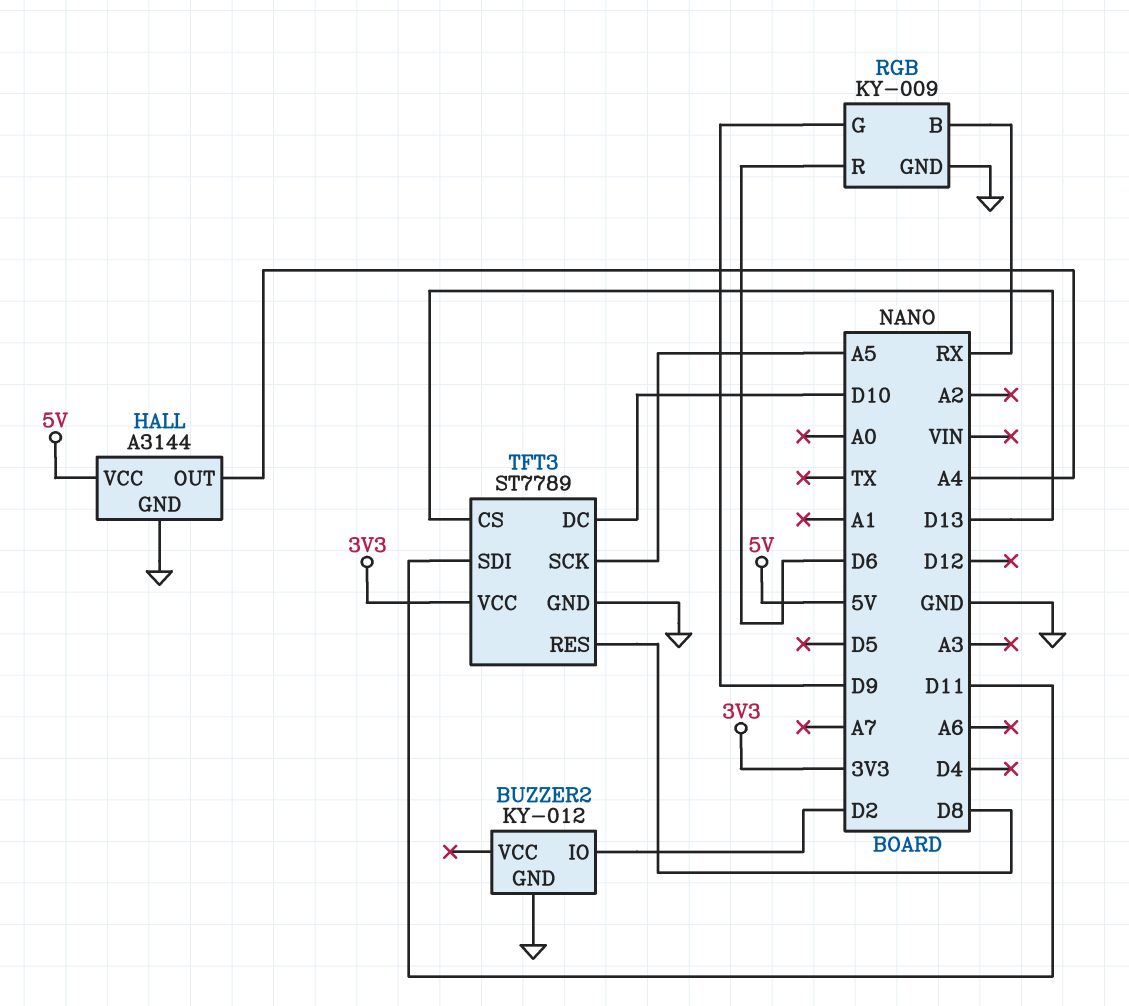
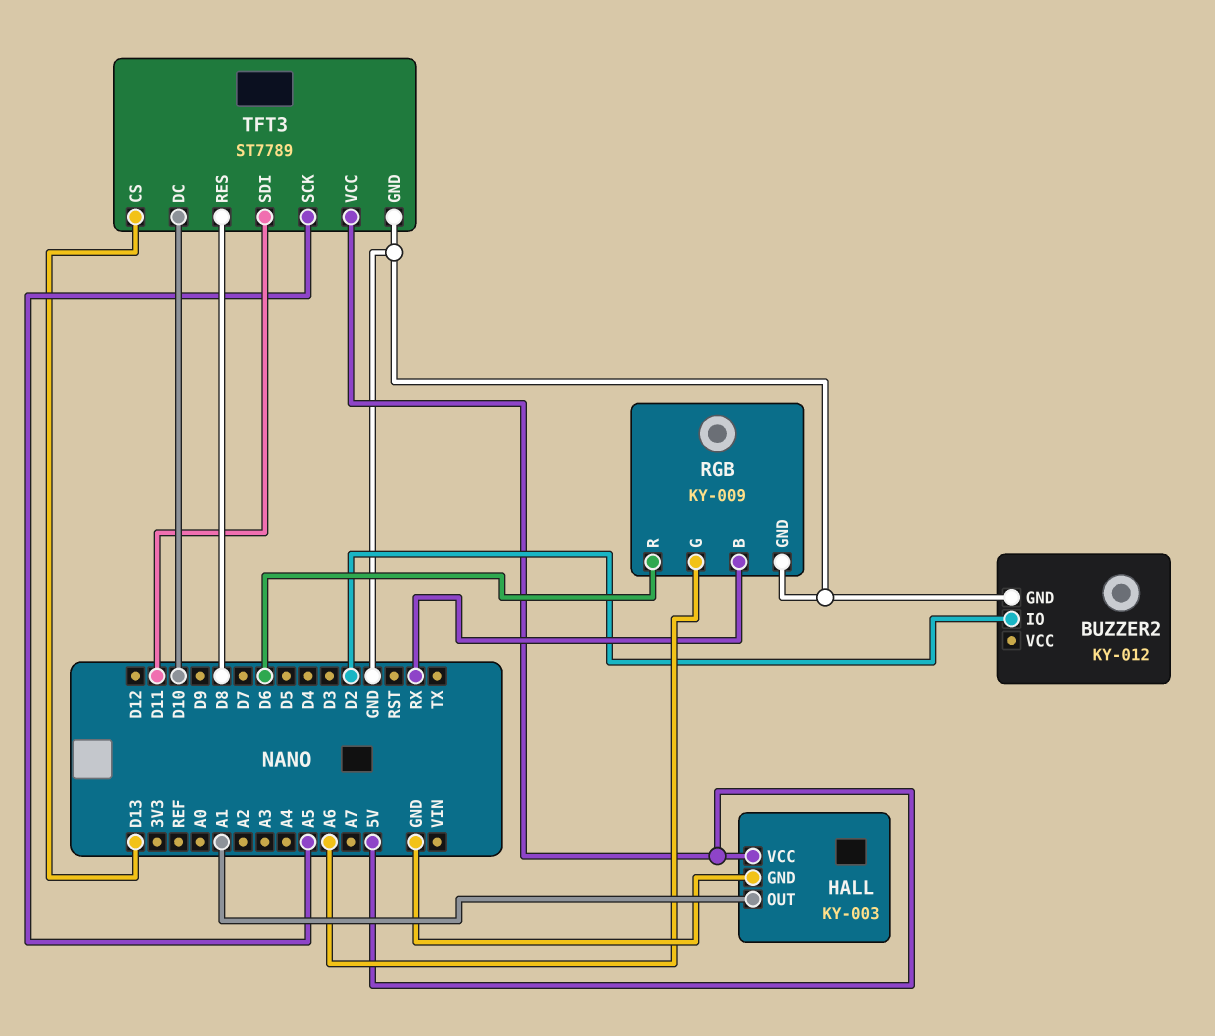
HALL: A3144 -> KY-003
HALL pin OUT: A4 -> A1
RGB pin G: D9 -> A6
TFT3 pin VCC: 3V3 -> 5V

